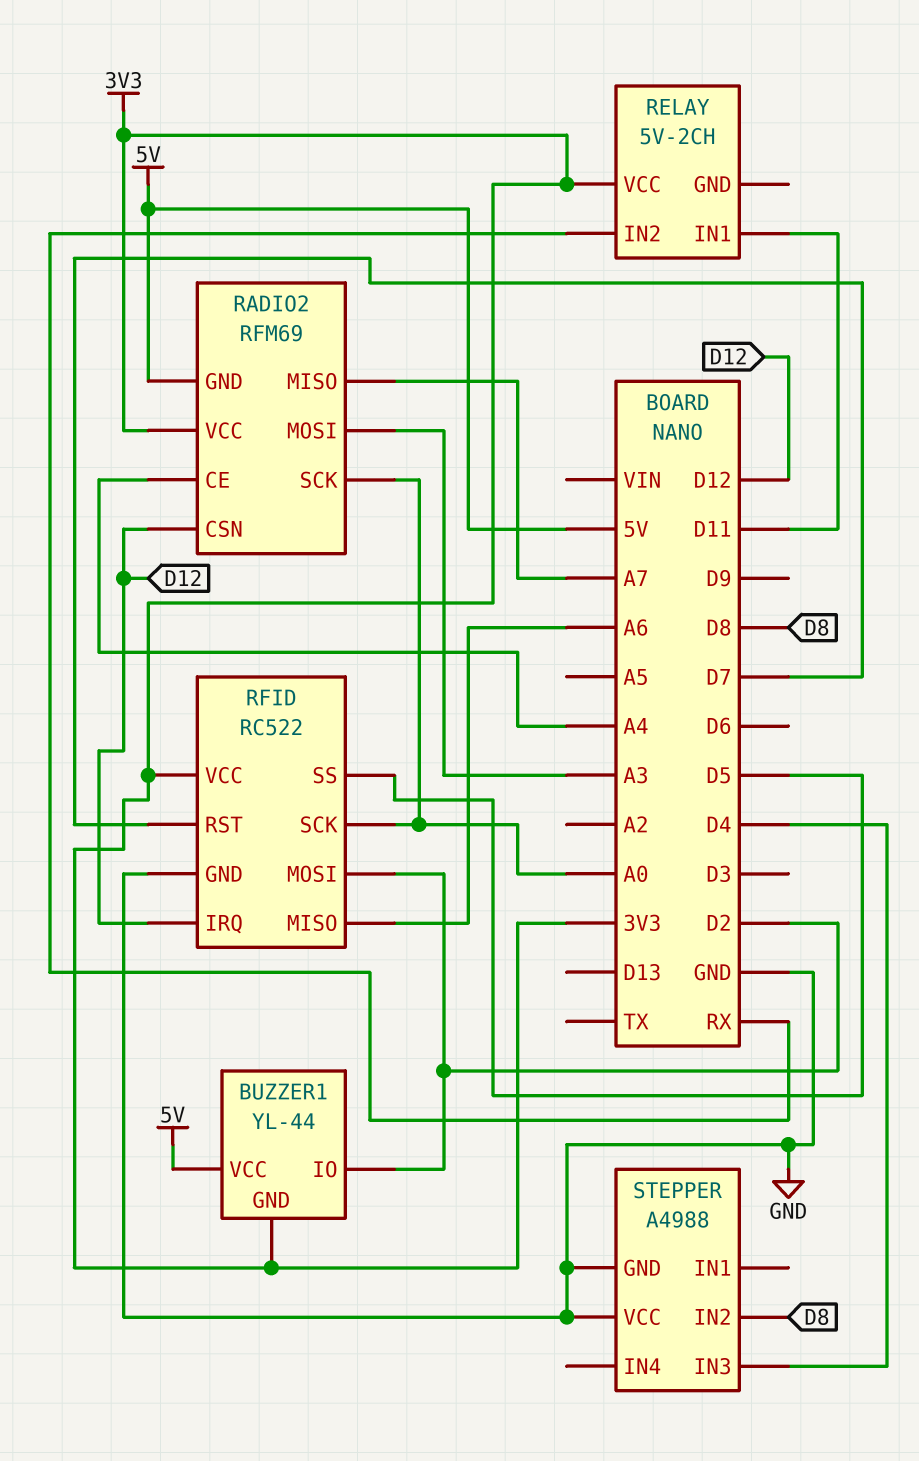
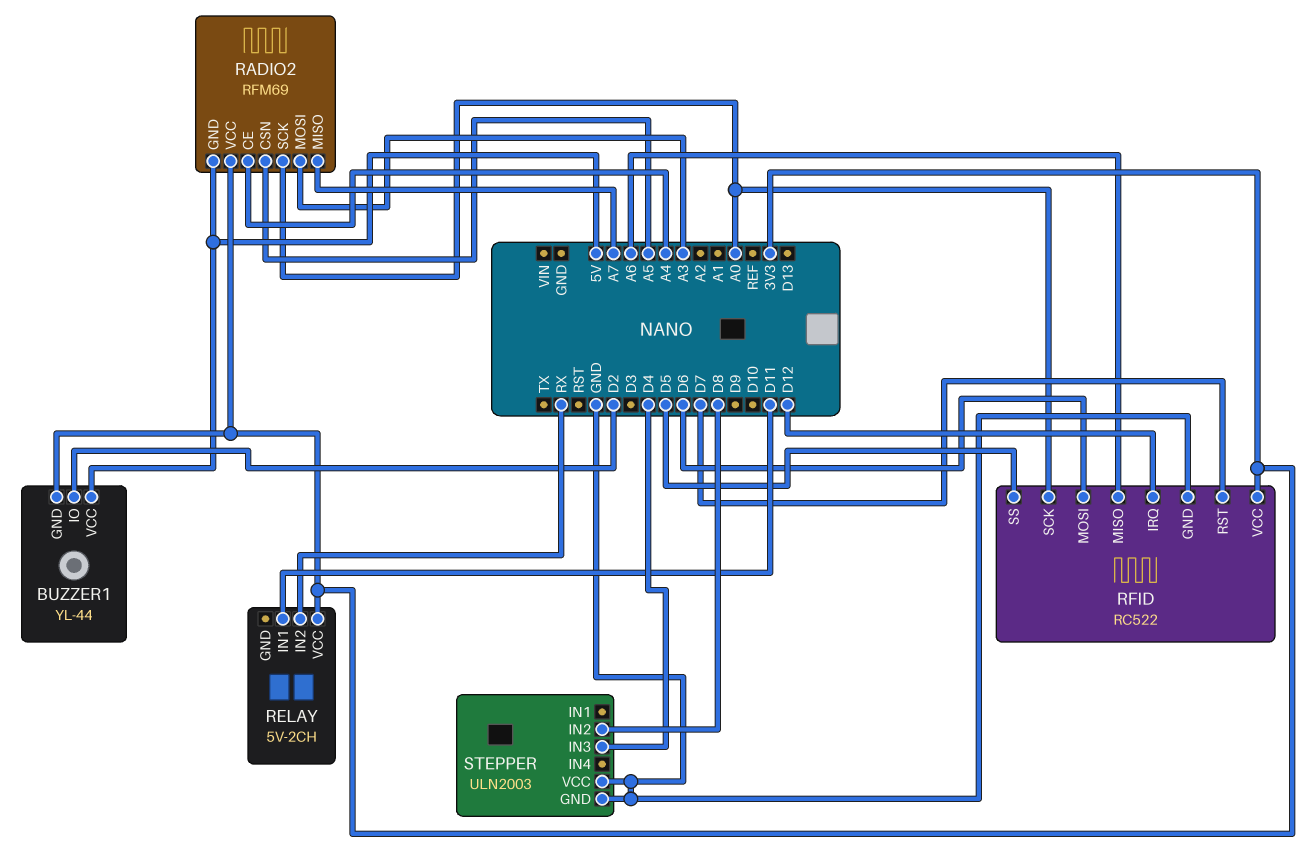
RADIO2 pin CSN: D12 -> A5
RFID pin MOSI: D2 -> D6
STEPPER: A4988 -> ULN2003

